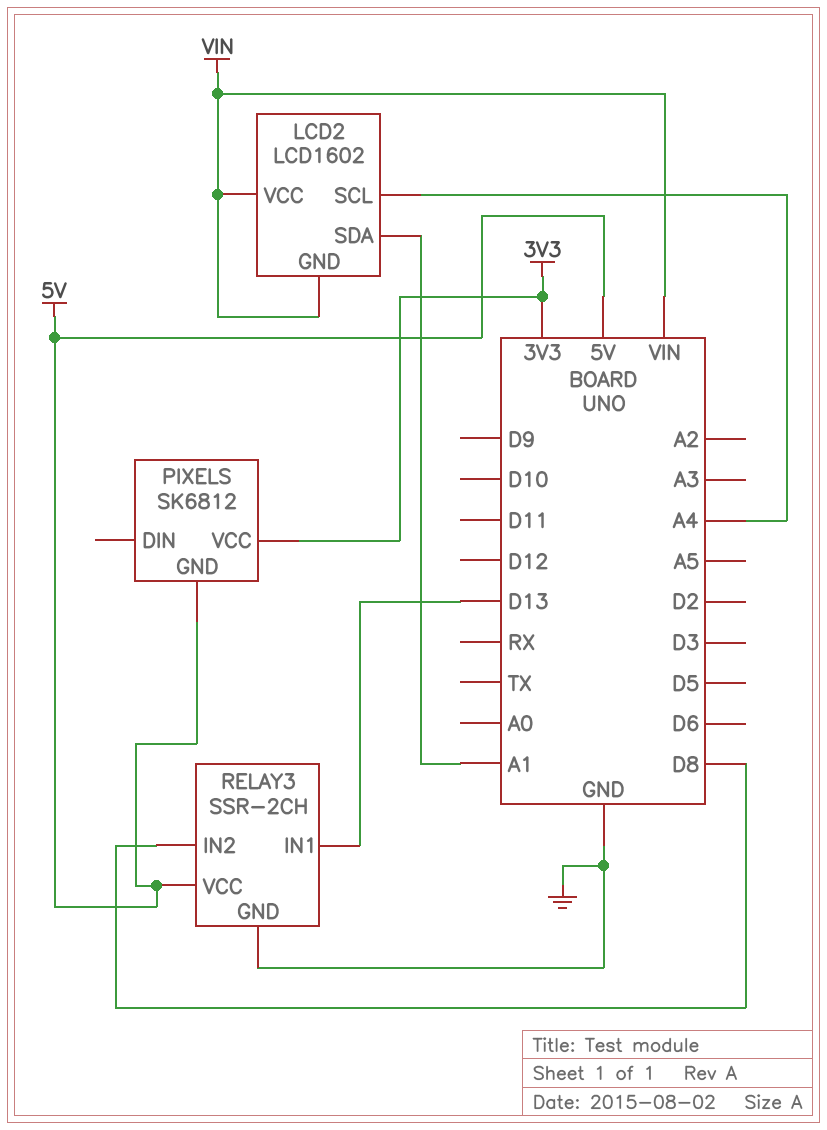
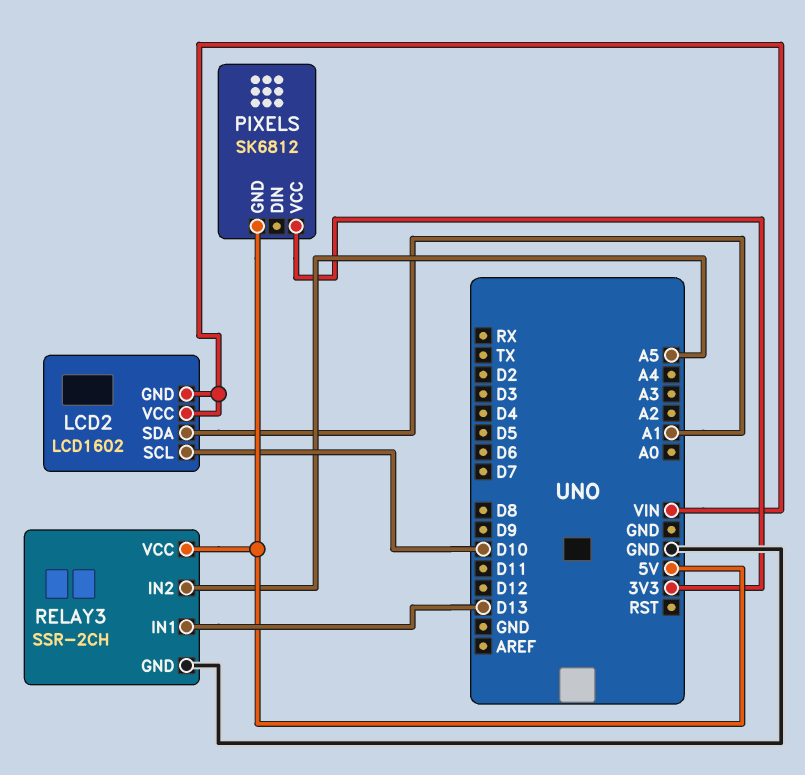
LCD2 pin SCL: A4 -> D10
RELAY3 pin IN2: D8 -> A5

